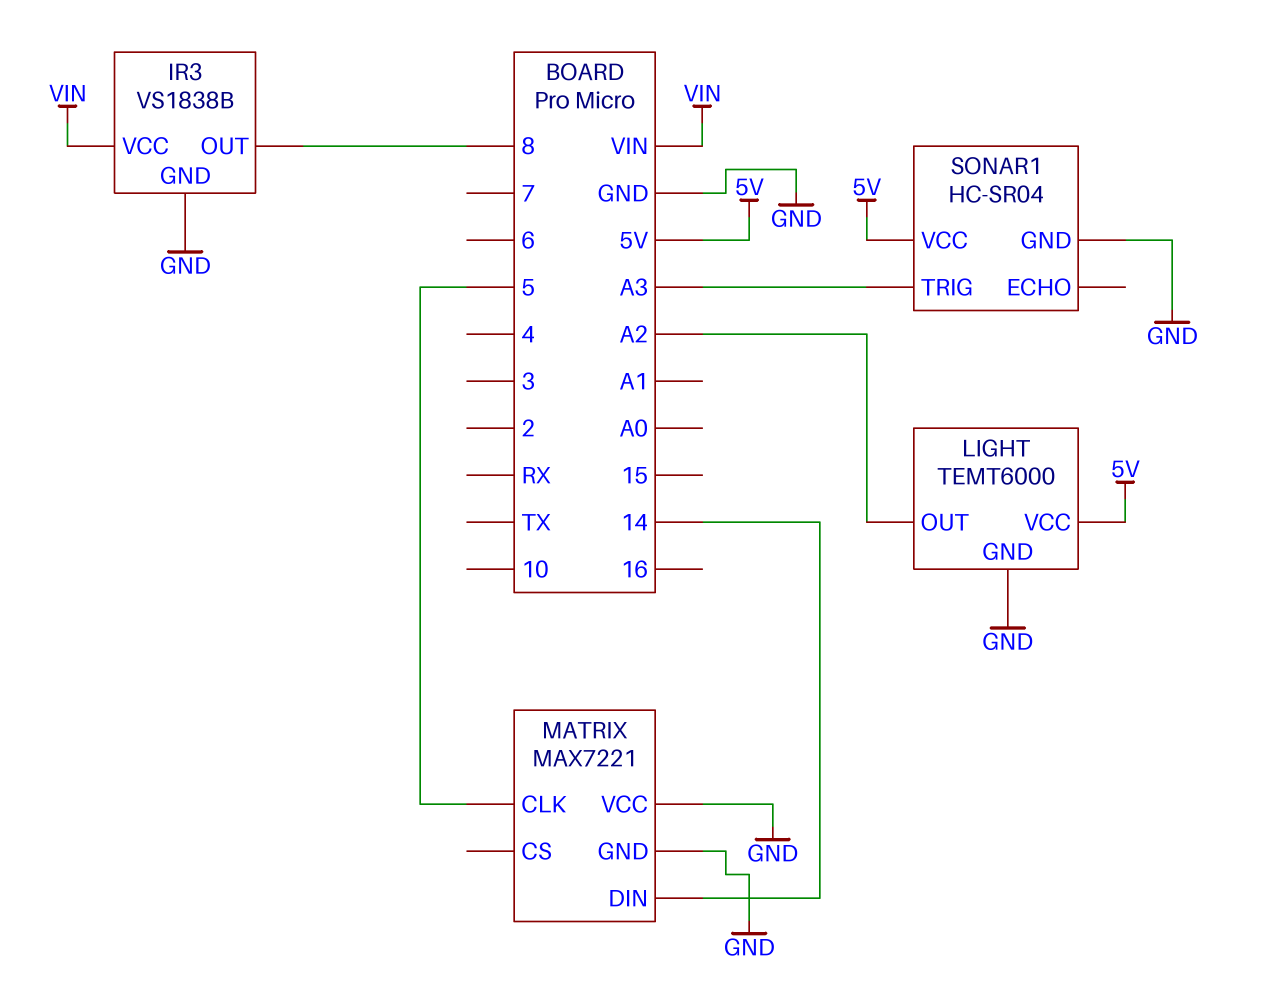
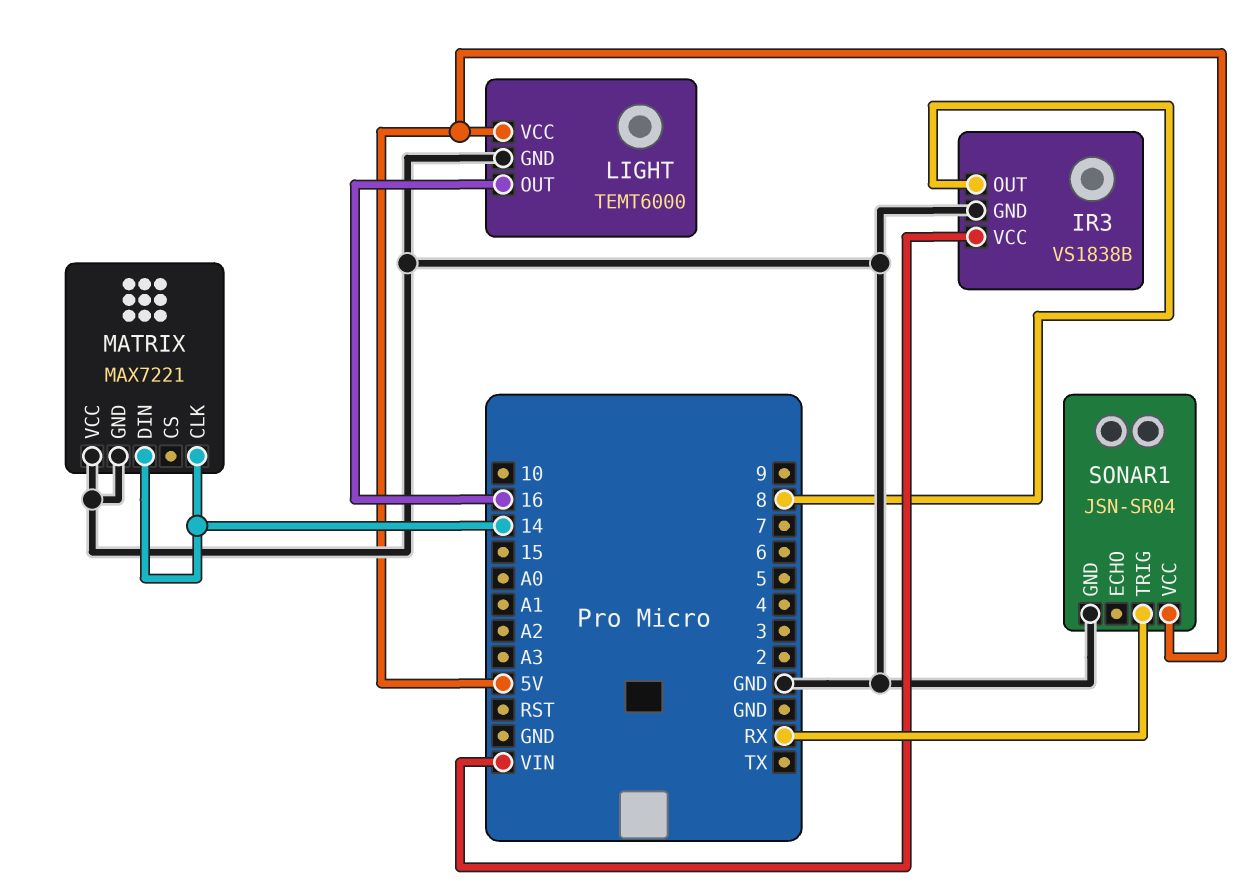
LIGHT pin OUT: A2 -> 16
MATRIX pin CLK: 5 -> 14
SONAR1: HC-SR04 -> JSN-SR04
SONAR1 pin TRIG: A3 -> RX

